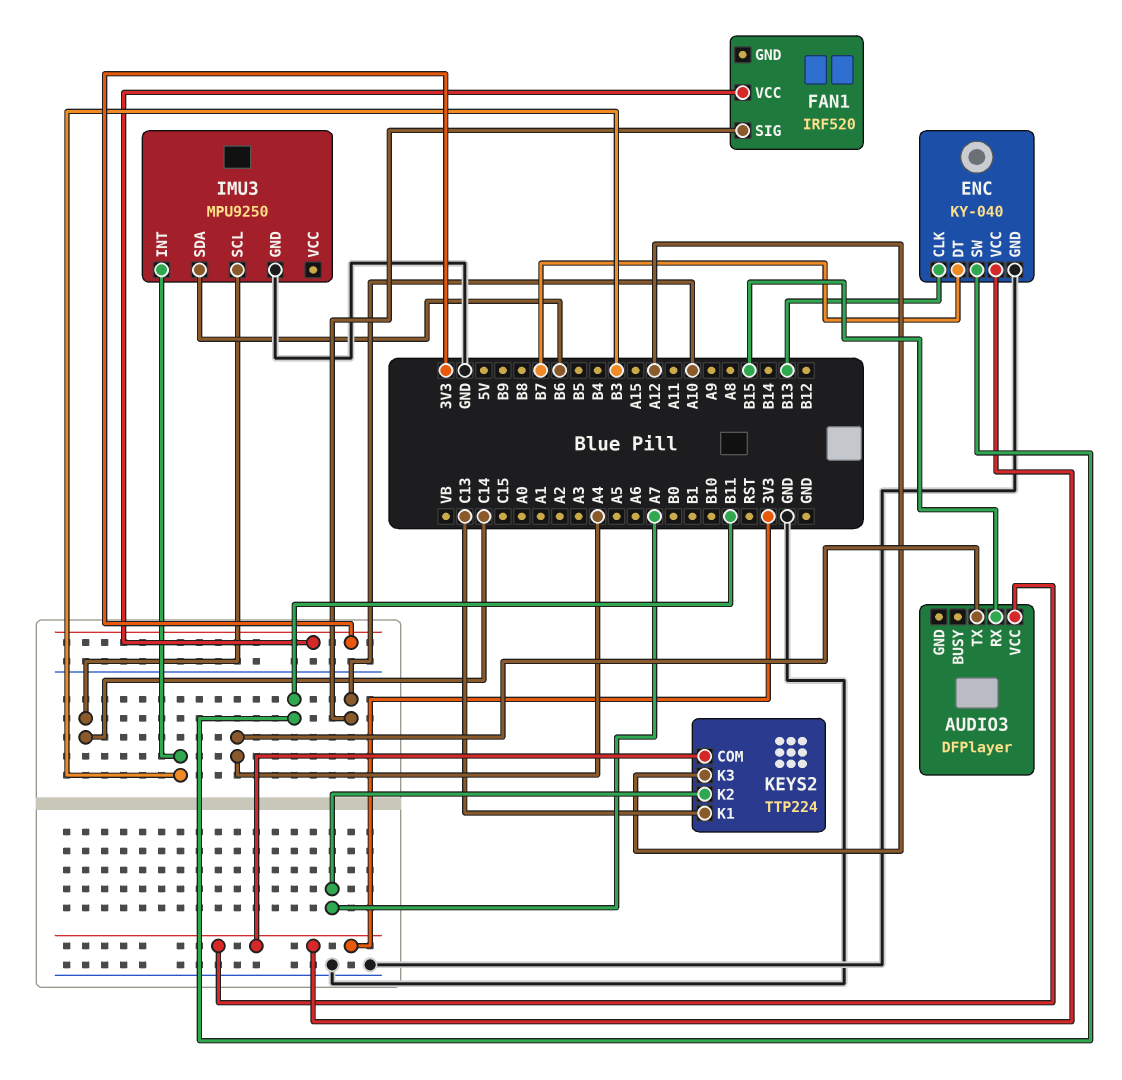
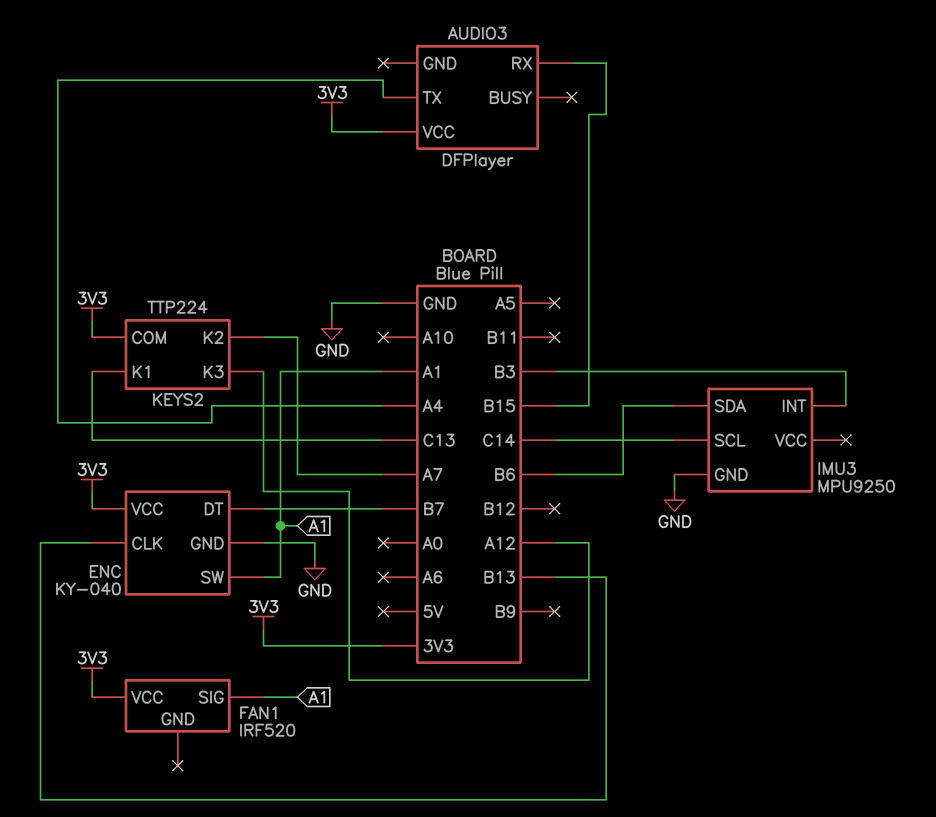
ENC pin SW: B11 -> A1
FAN1 pin SIG: A10 -> A1

